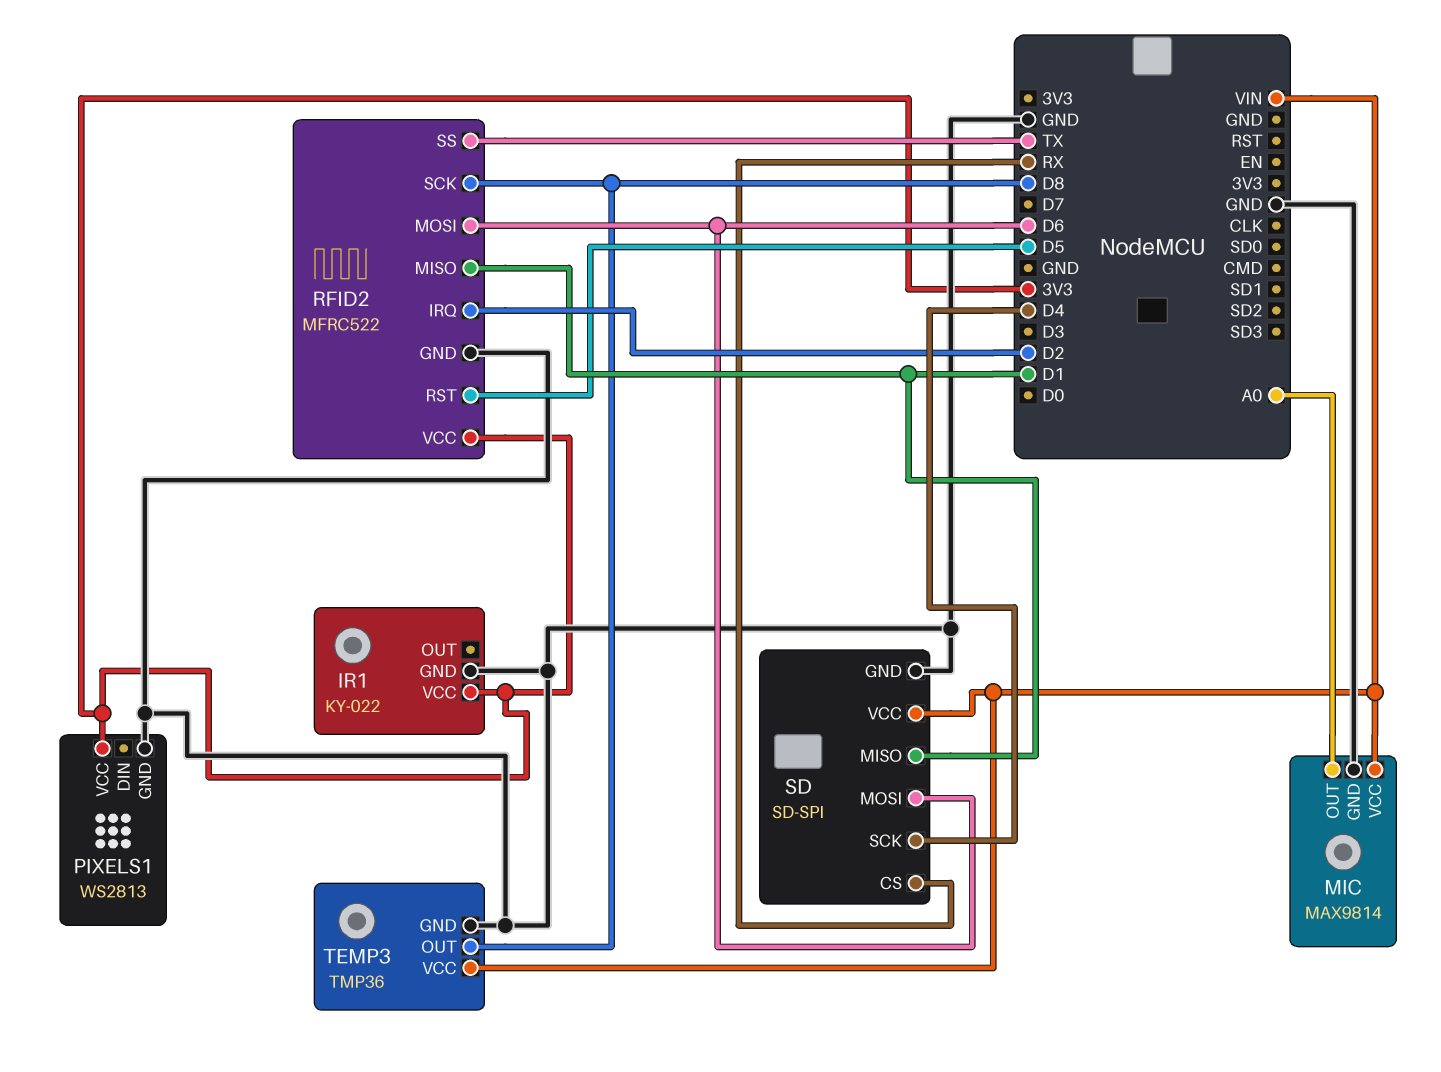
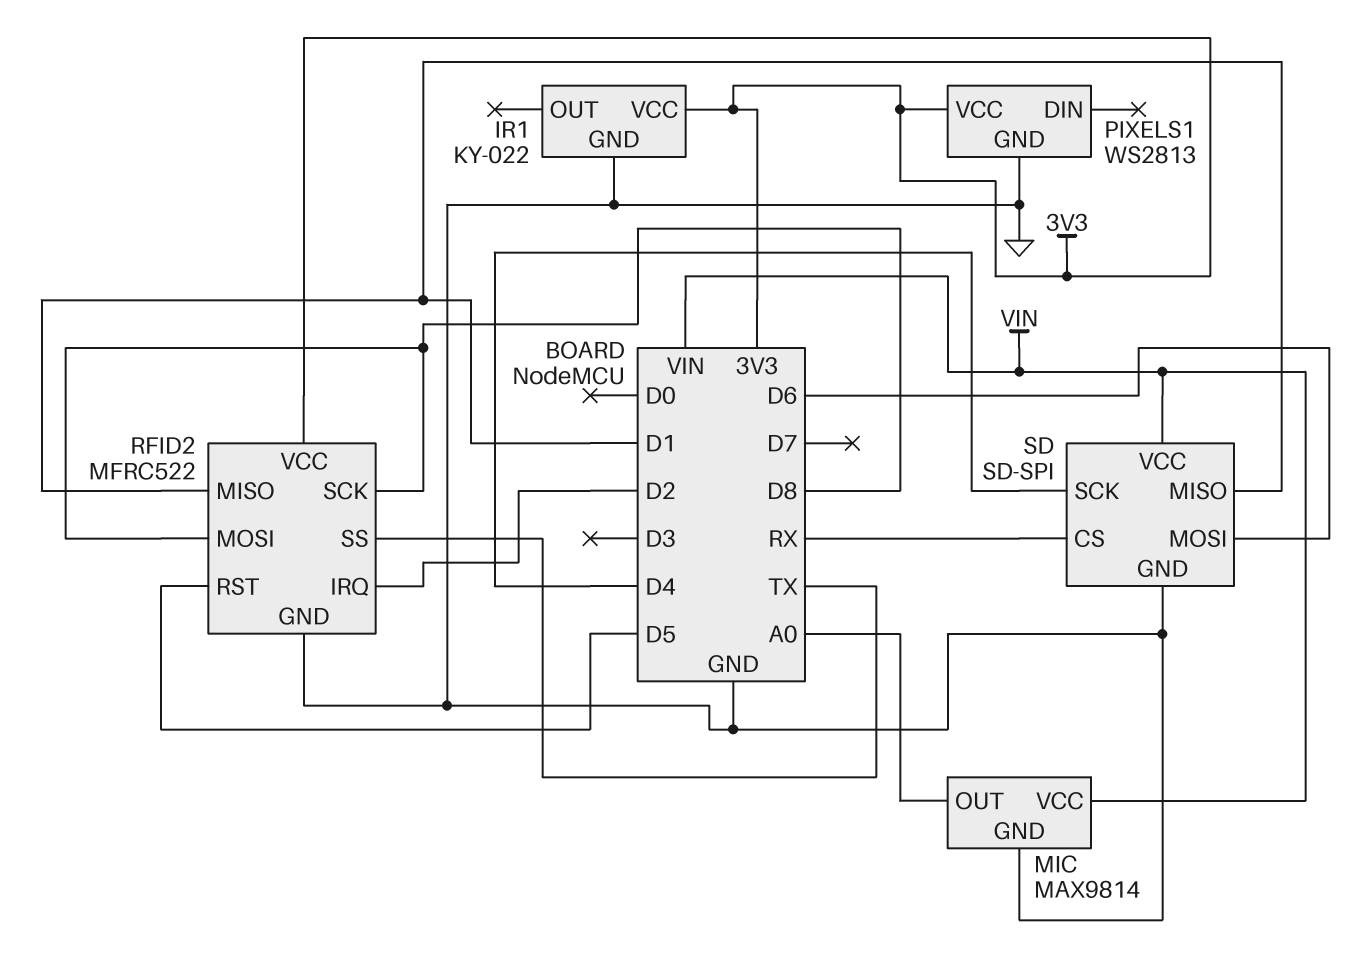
RFID2 pin MOSI: D6 -> D8
TEMP3: TMP36 -> none
TEMP3 pin GND: GND -> none
TEMP3 pin OUT: D8 -> none
TEMP3 pin VCC: VIN -> none

